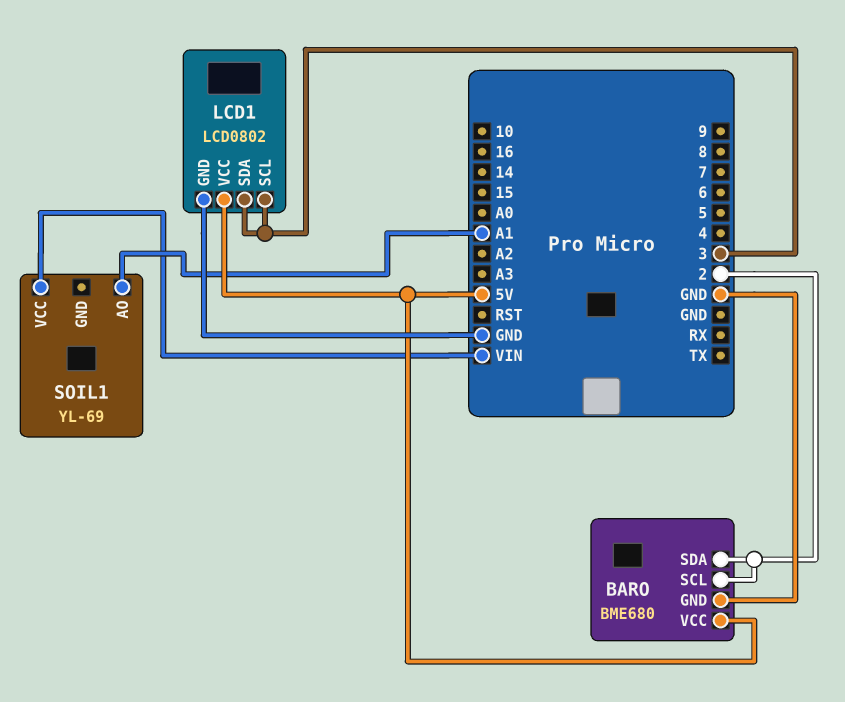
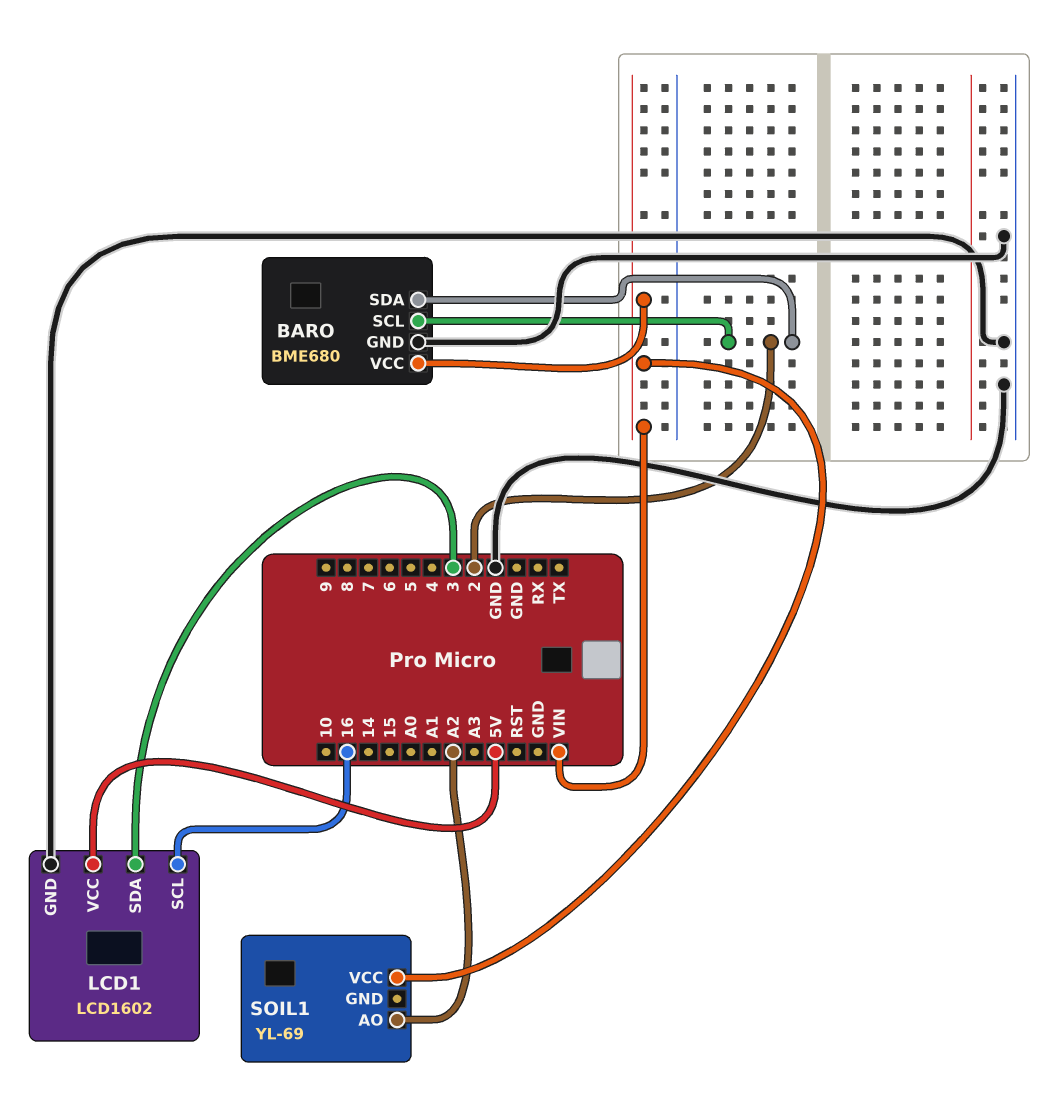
BARO pin VCC: 5V -> VIN
LCD1: LCD0802 -> LCD1602
LCD1 pin SCL: 3 -> 16
SOIL1 pin AO: A1 -> A2

